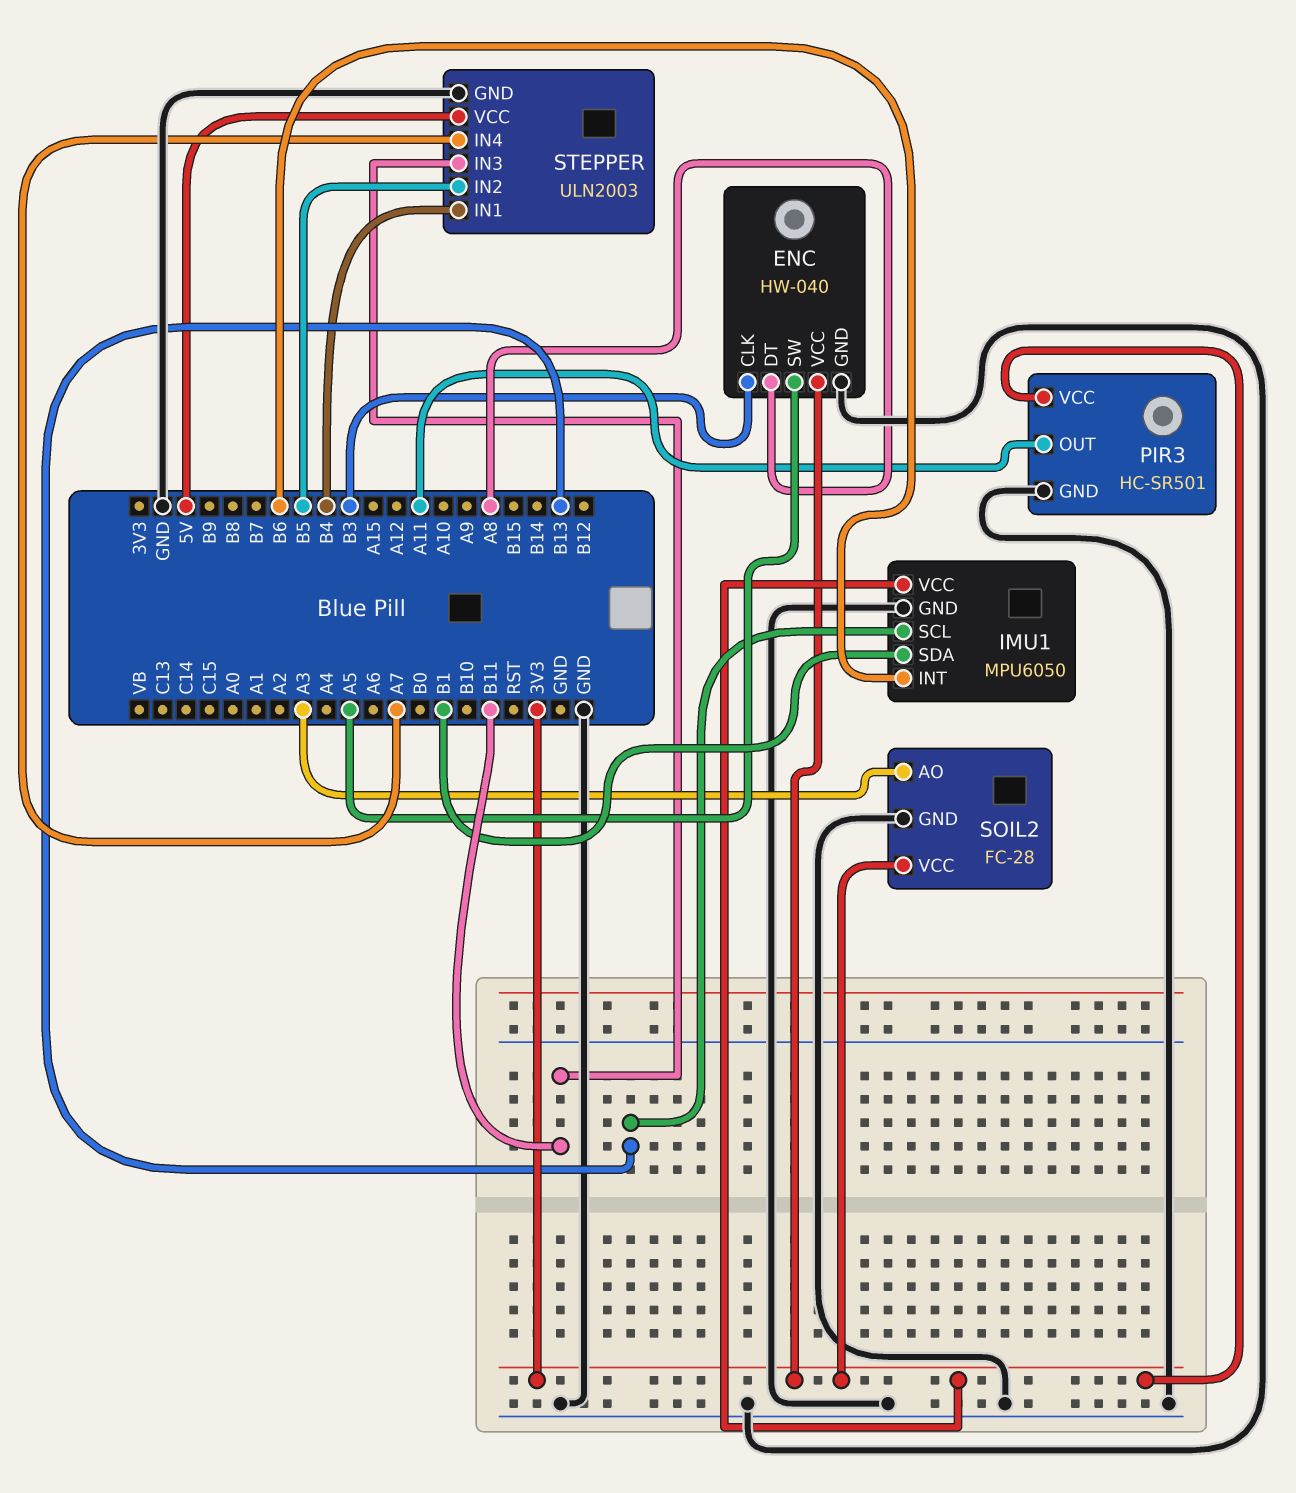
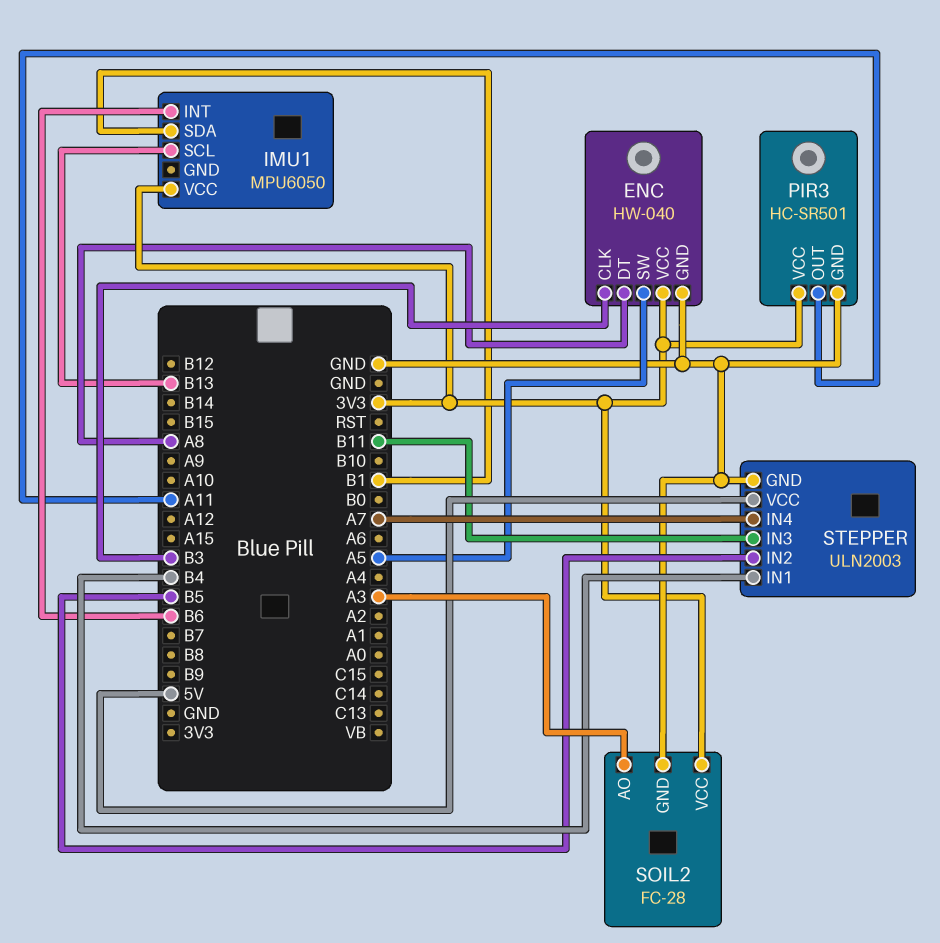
IMU1 pin GND: GND -> none

